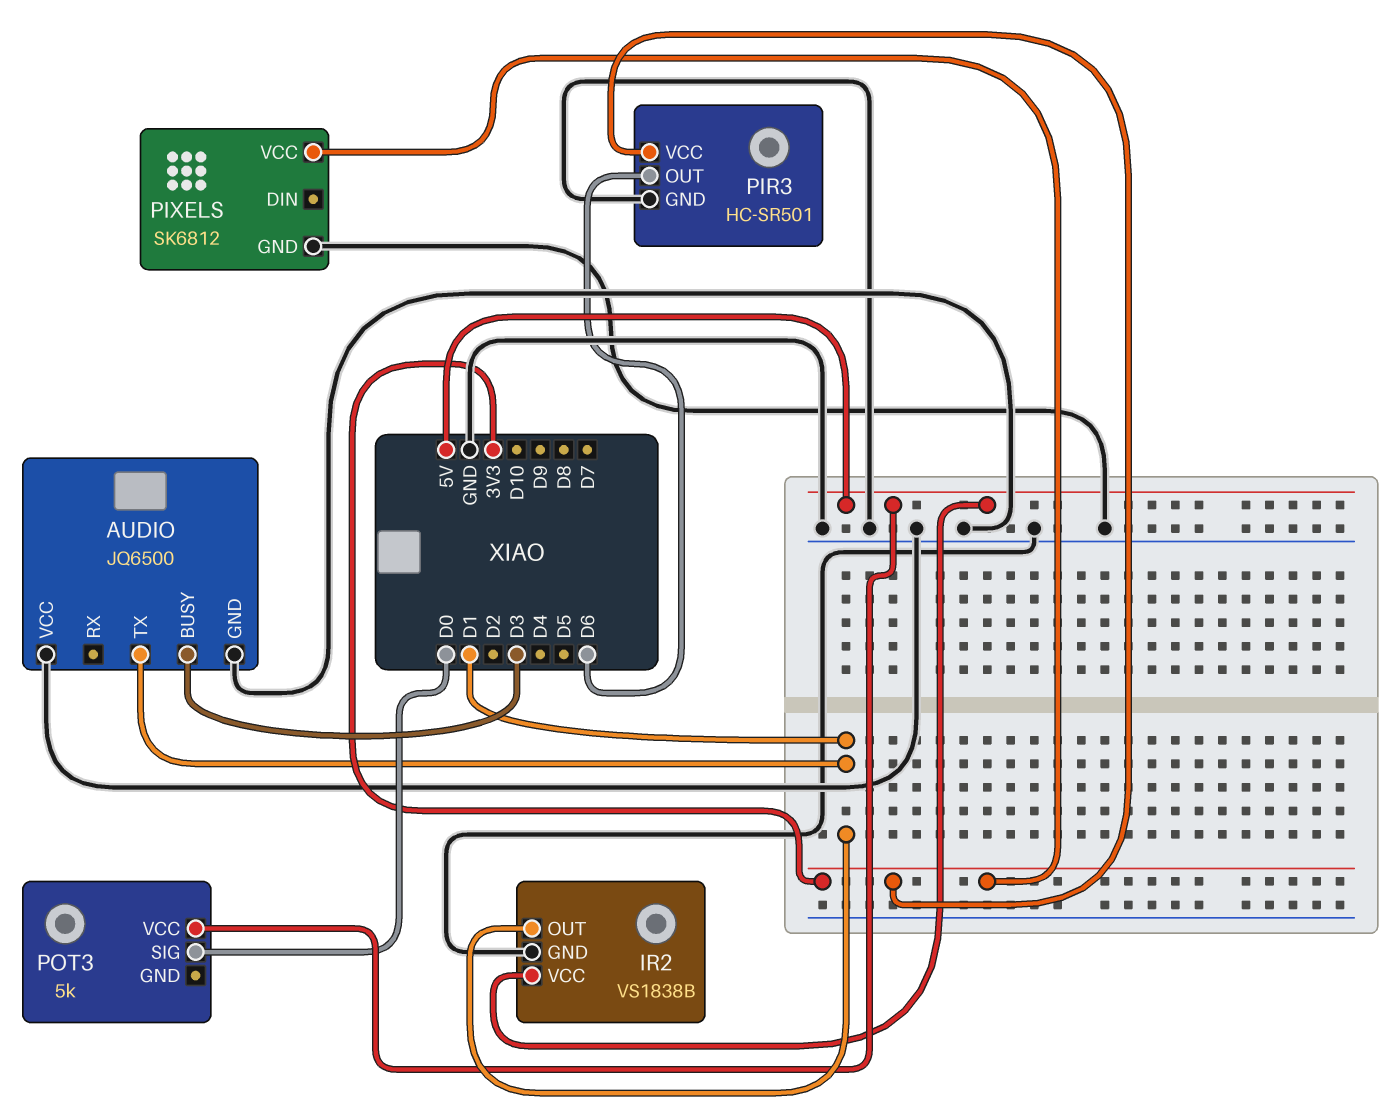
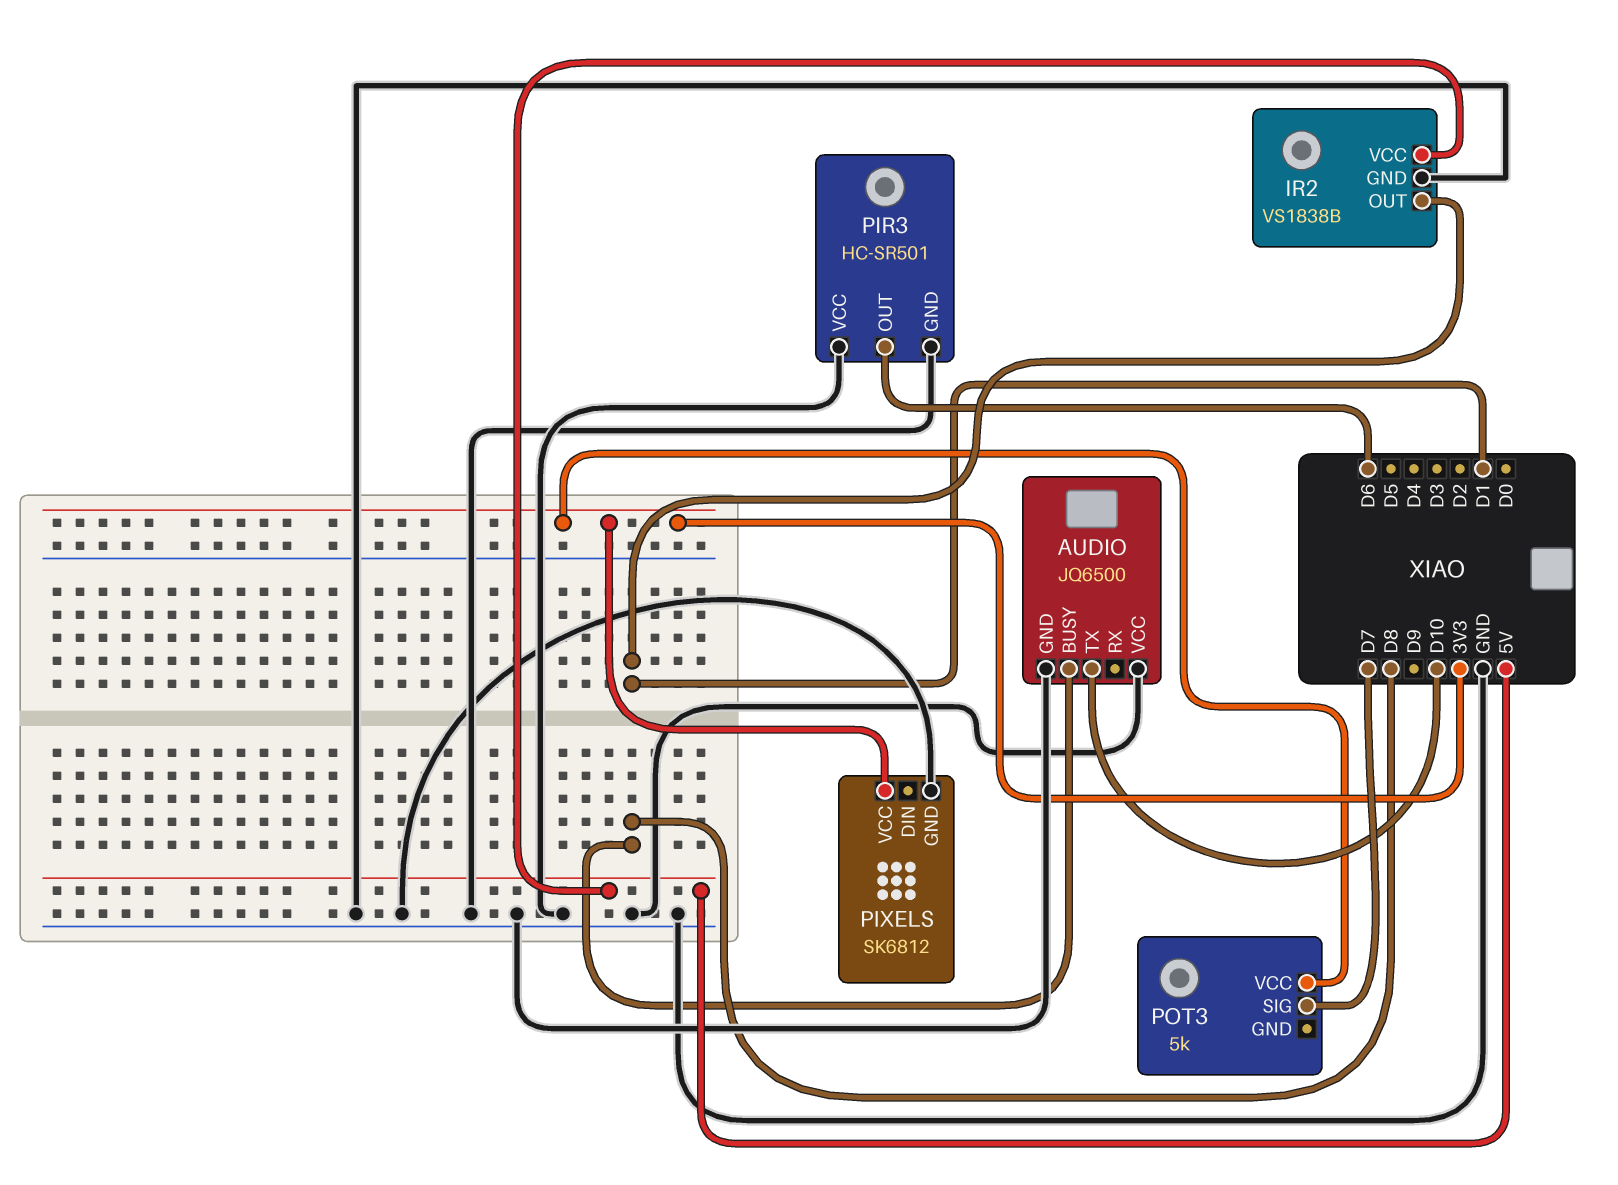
AUDIO pin BUSY: D3 -> D8
AUDIO pin TX: D1 -> D10
PIR3 pin VCC: 3V3 -> GND
POT3 pin SIG: D0 -> D7
POT3 pin VCC: 5V -> 3V3

